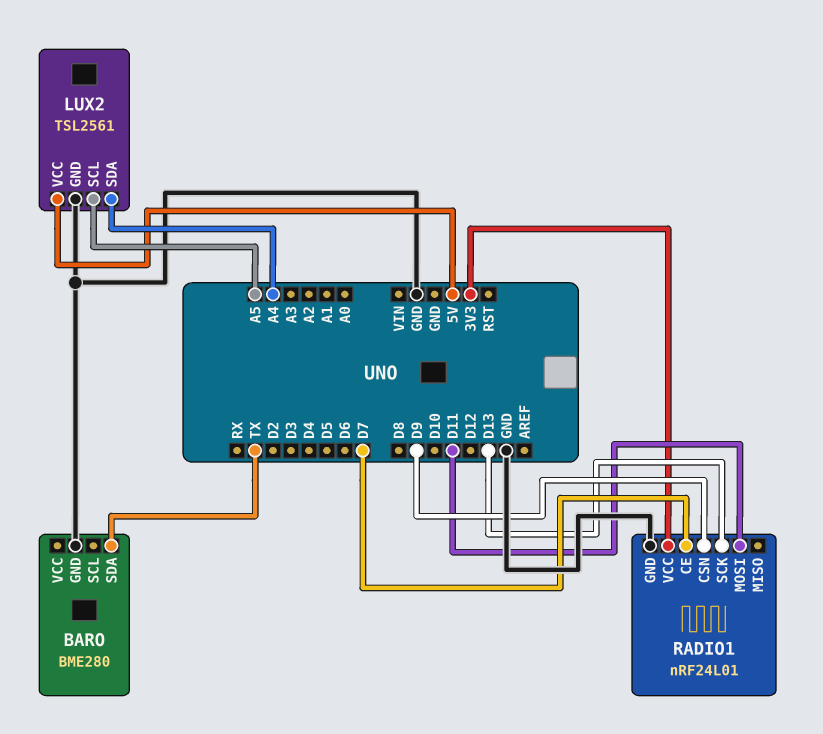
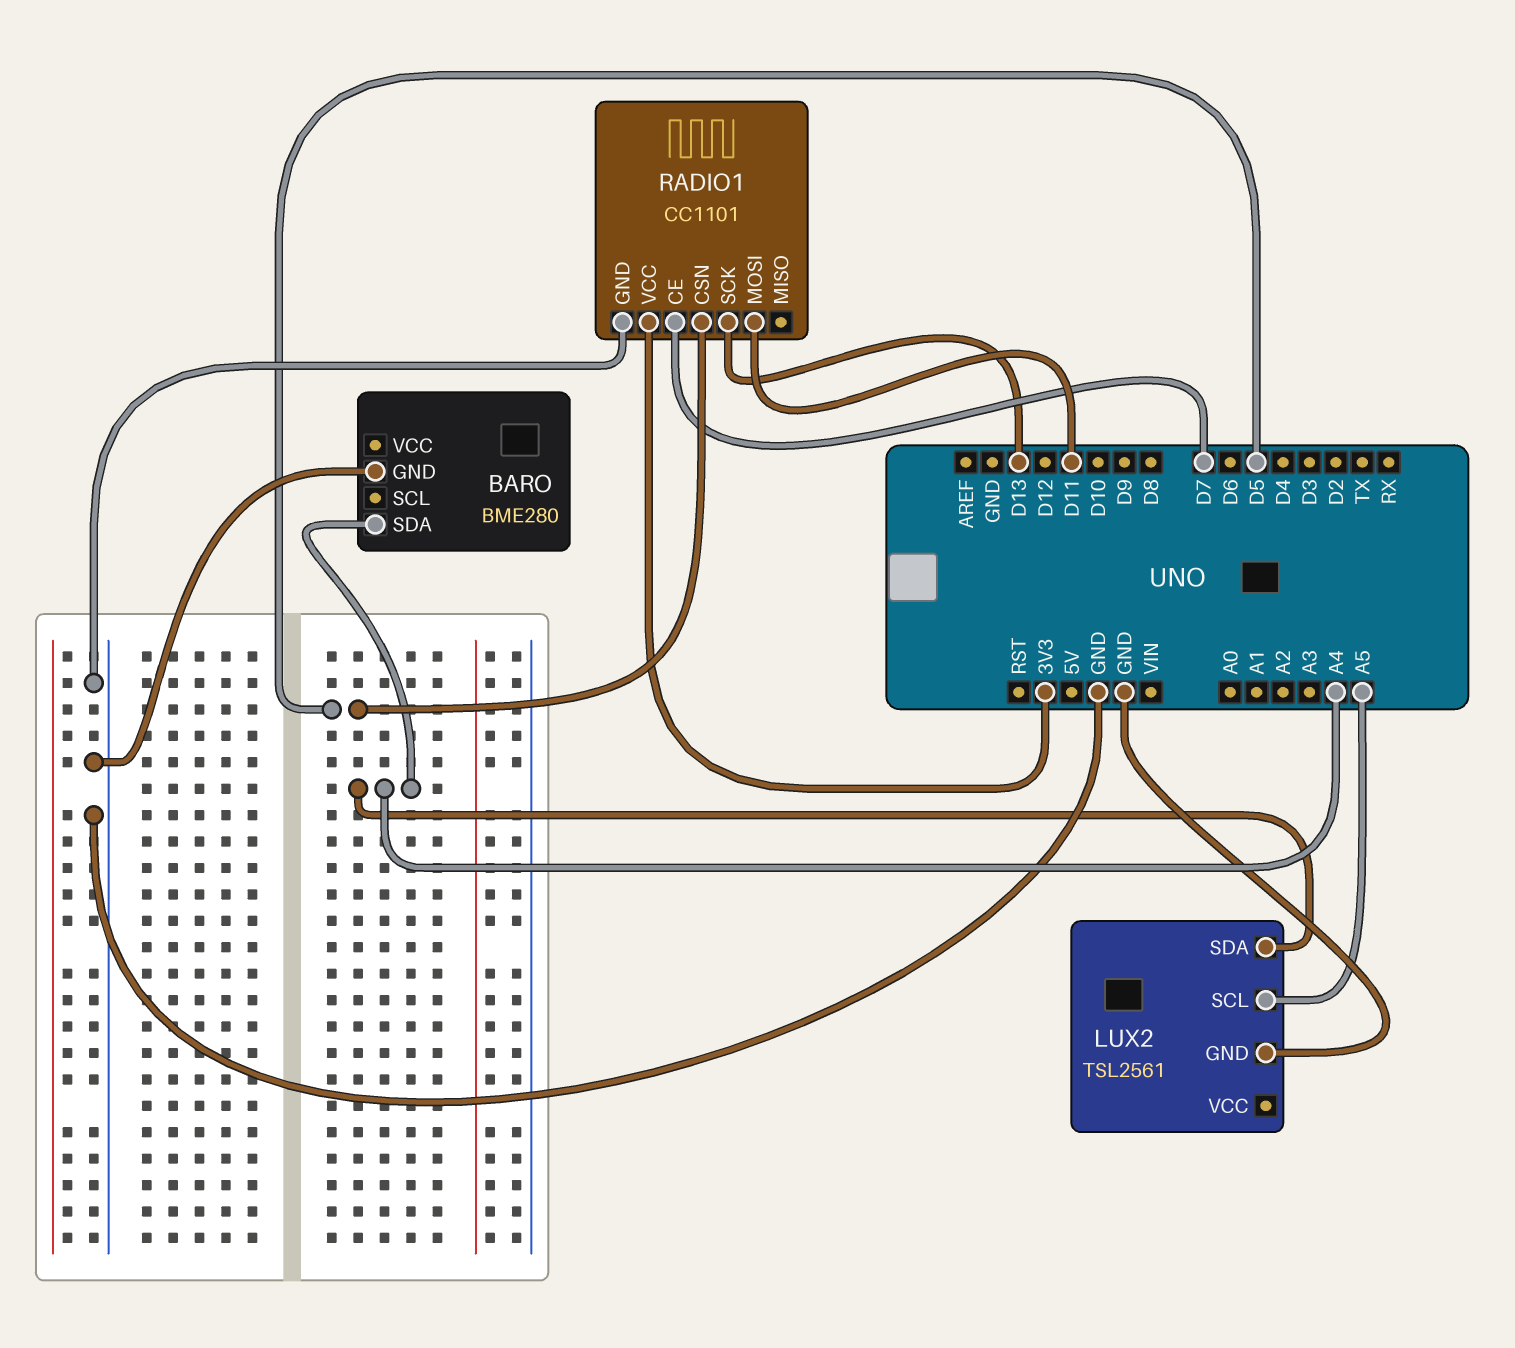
BARO pin SDA: TX -> A4
LUX2 pin VCC: 5V -> none
RADIO1: nRF24L01 -> CC1101
RADIO1 pin CSN: D9 -> D5

